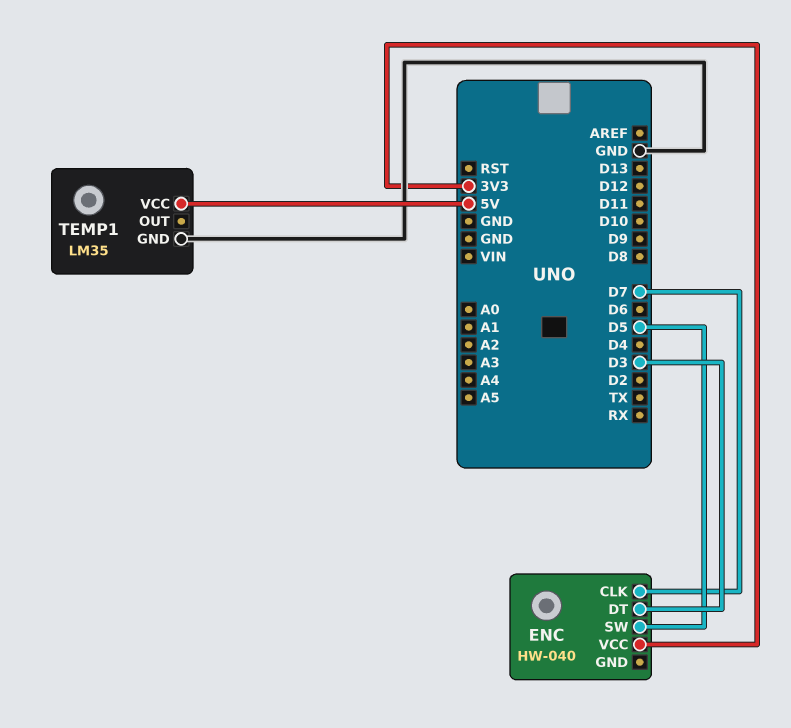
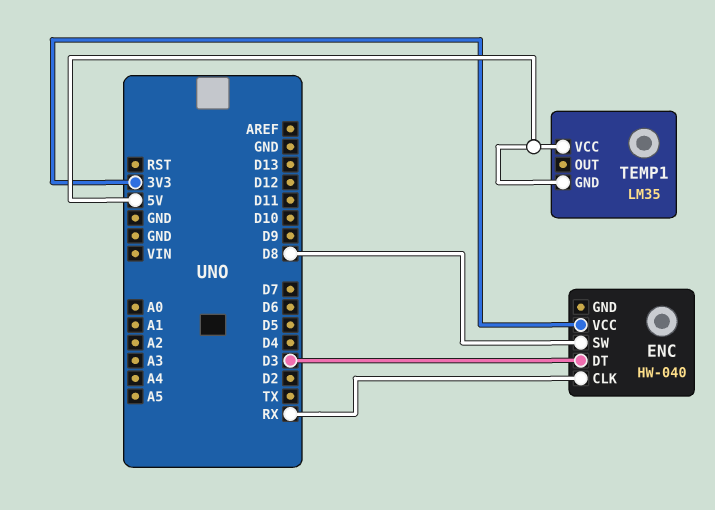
ENC pin CLK: D7 -> RX
ENC pin SW: D5 -> D8
TEMP1 pin GND: GND -> 5V

